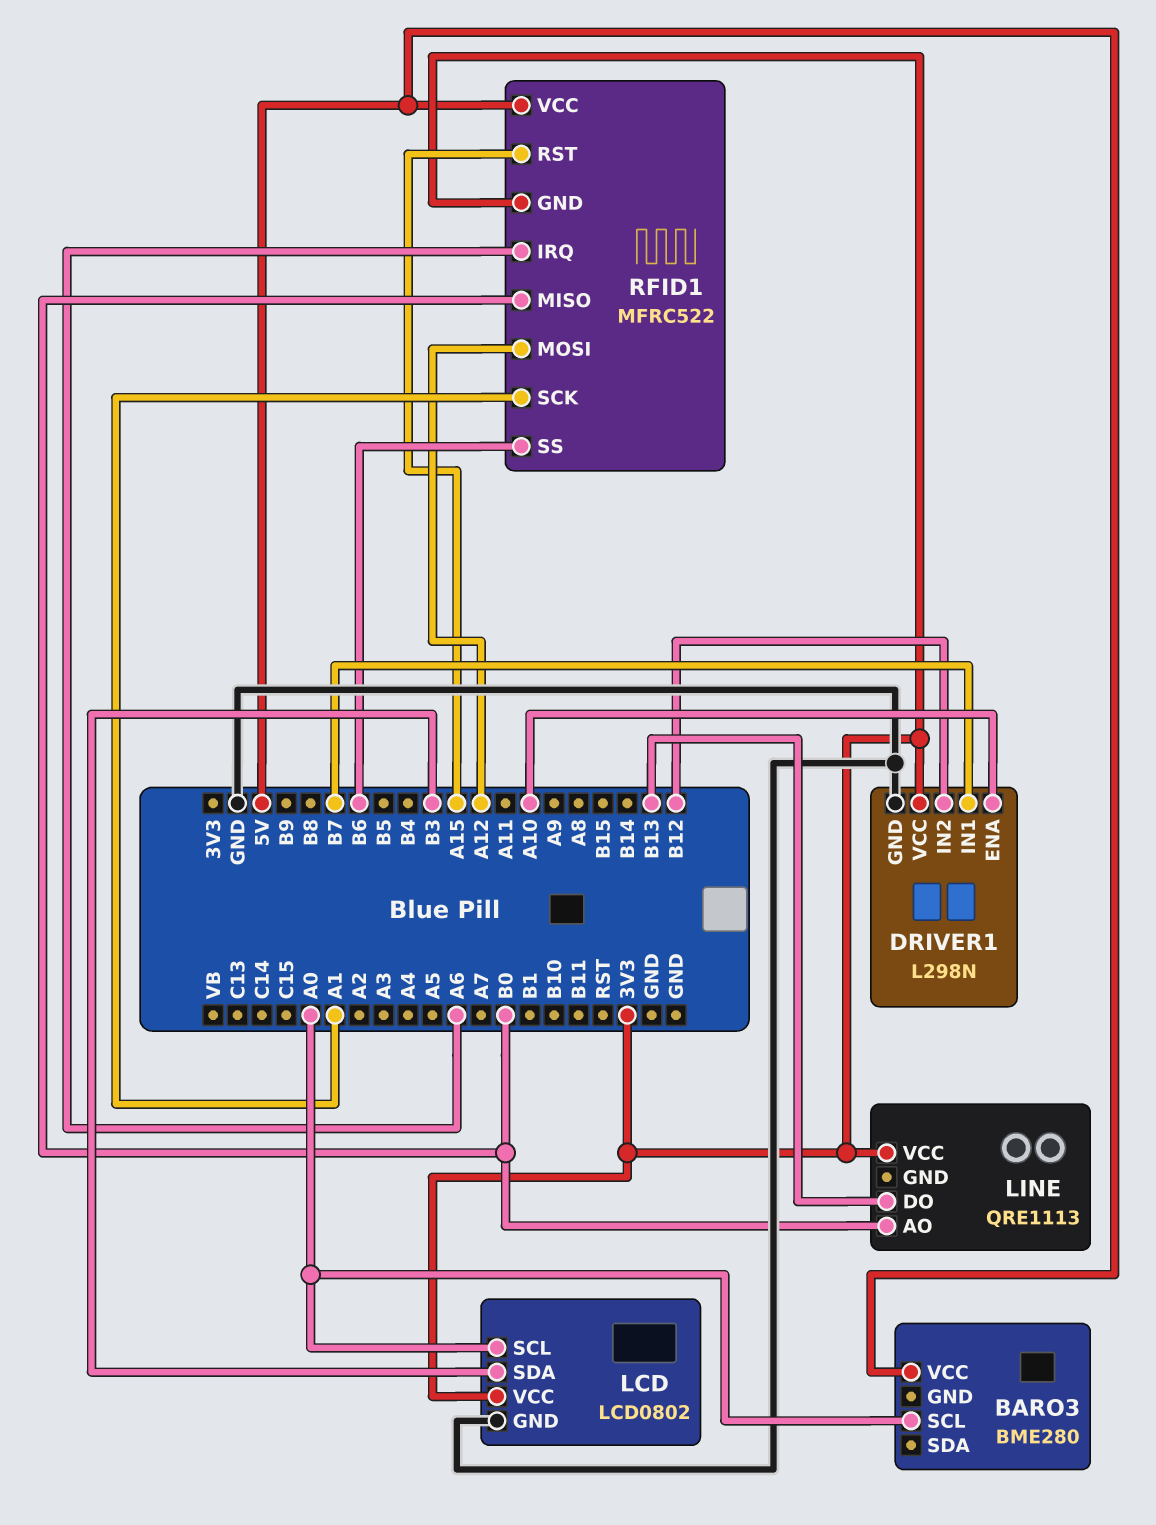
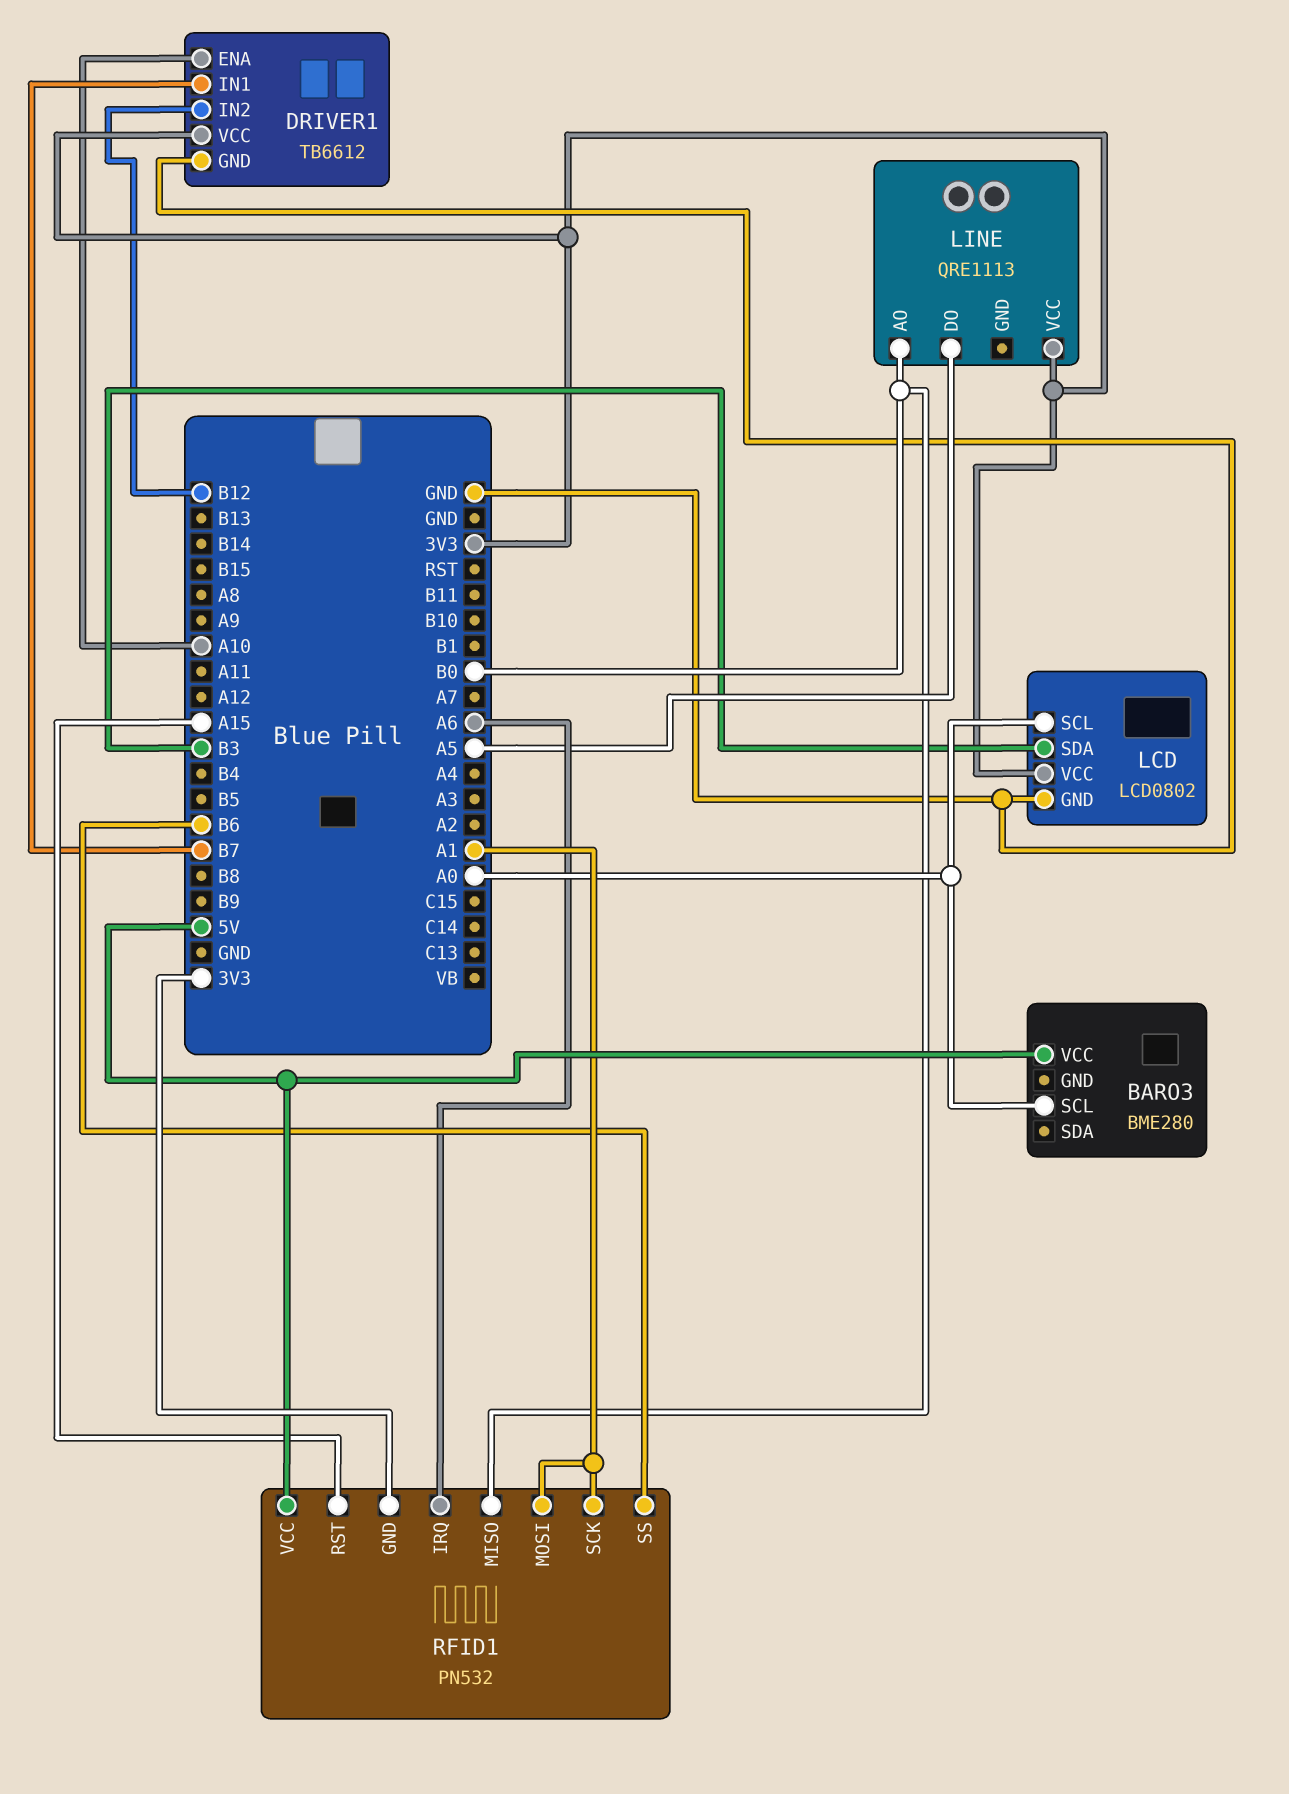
DRIVER1: L298N -> TB6612
LINE pin DO: B13 -> A5
RFID1: MFRC522 -> PN532
RFID1 pin MOSI: A12 -> A1

